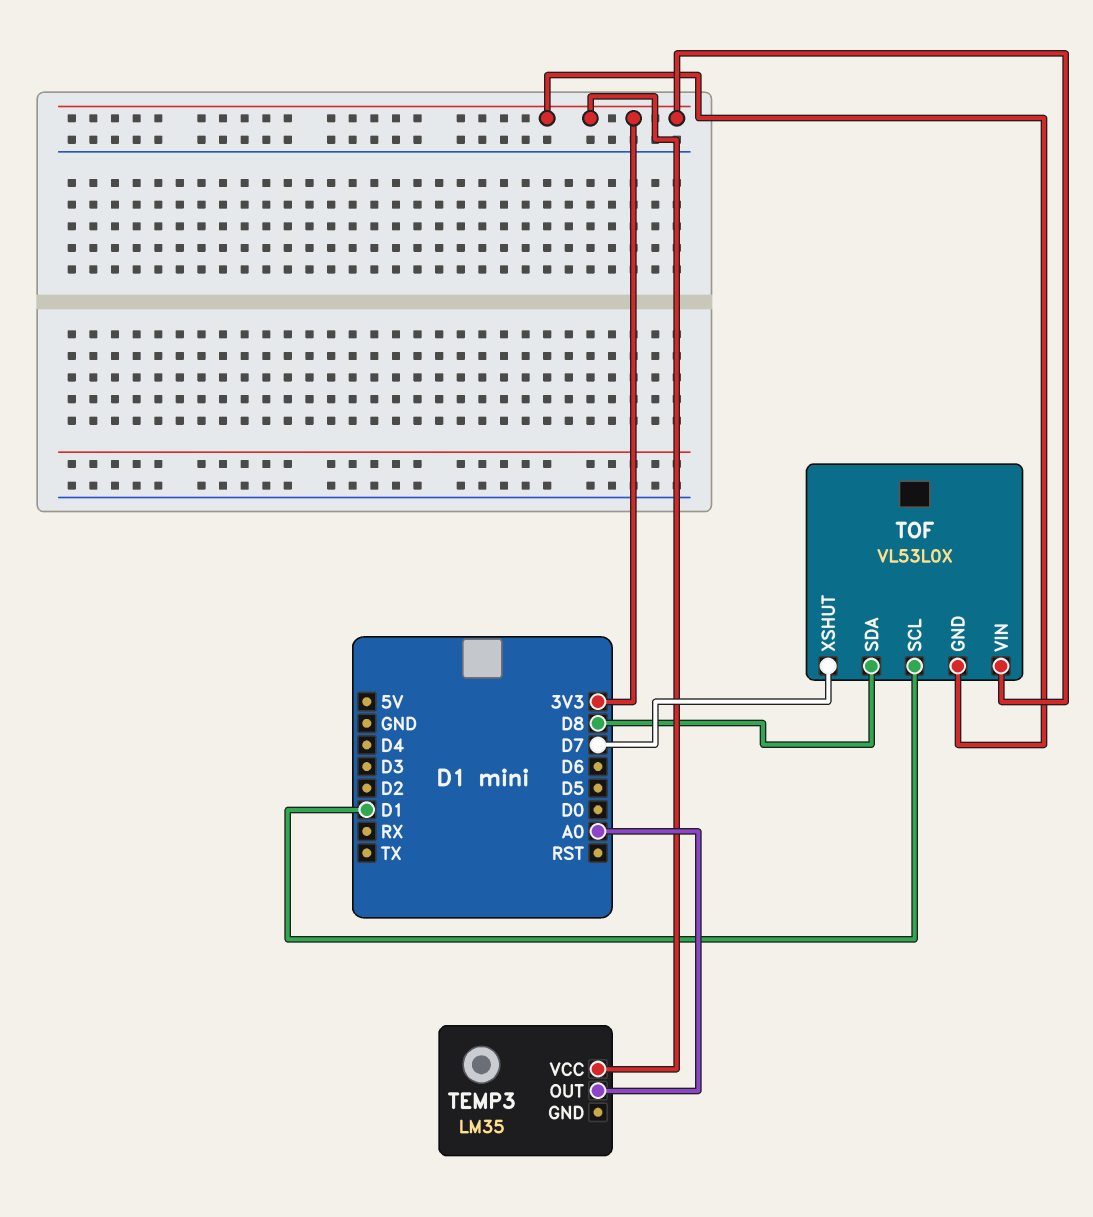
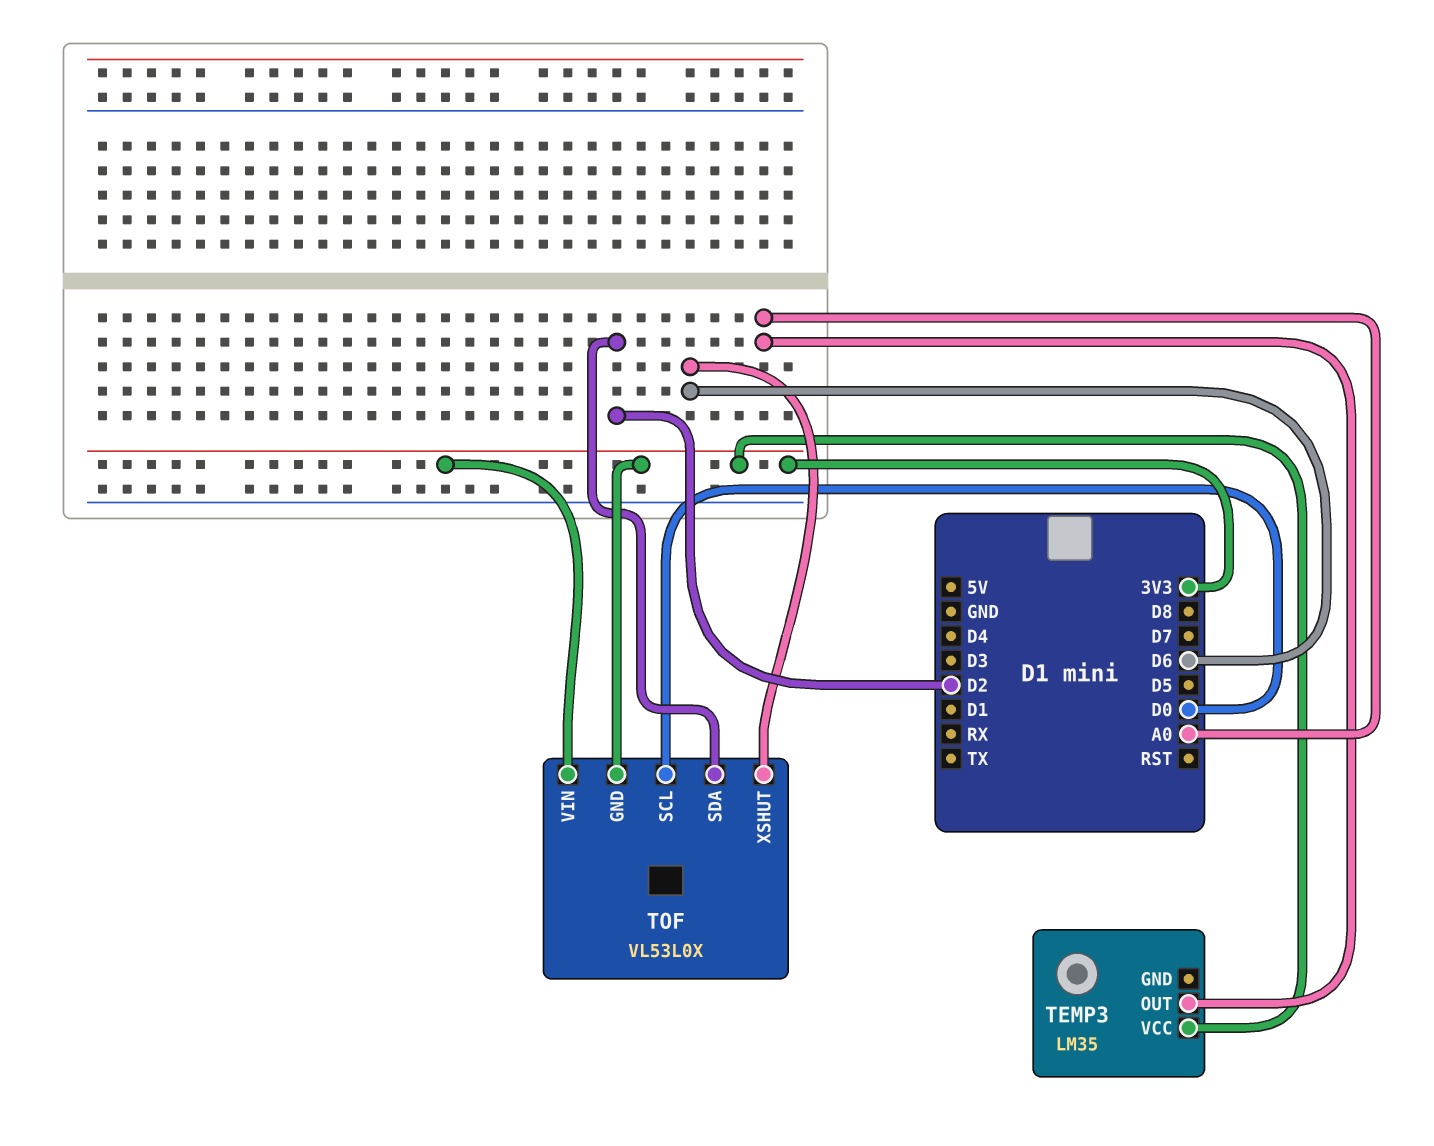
TOF pin SCL: D1 -> D0
TOF pin SDA: D8 -> D2
TOF pin XSHUT: D7 -> D6

